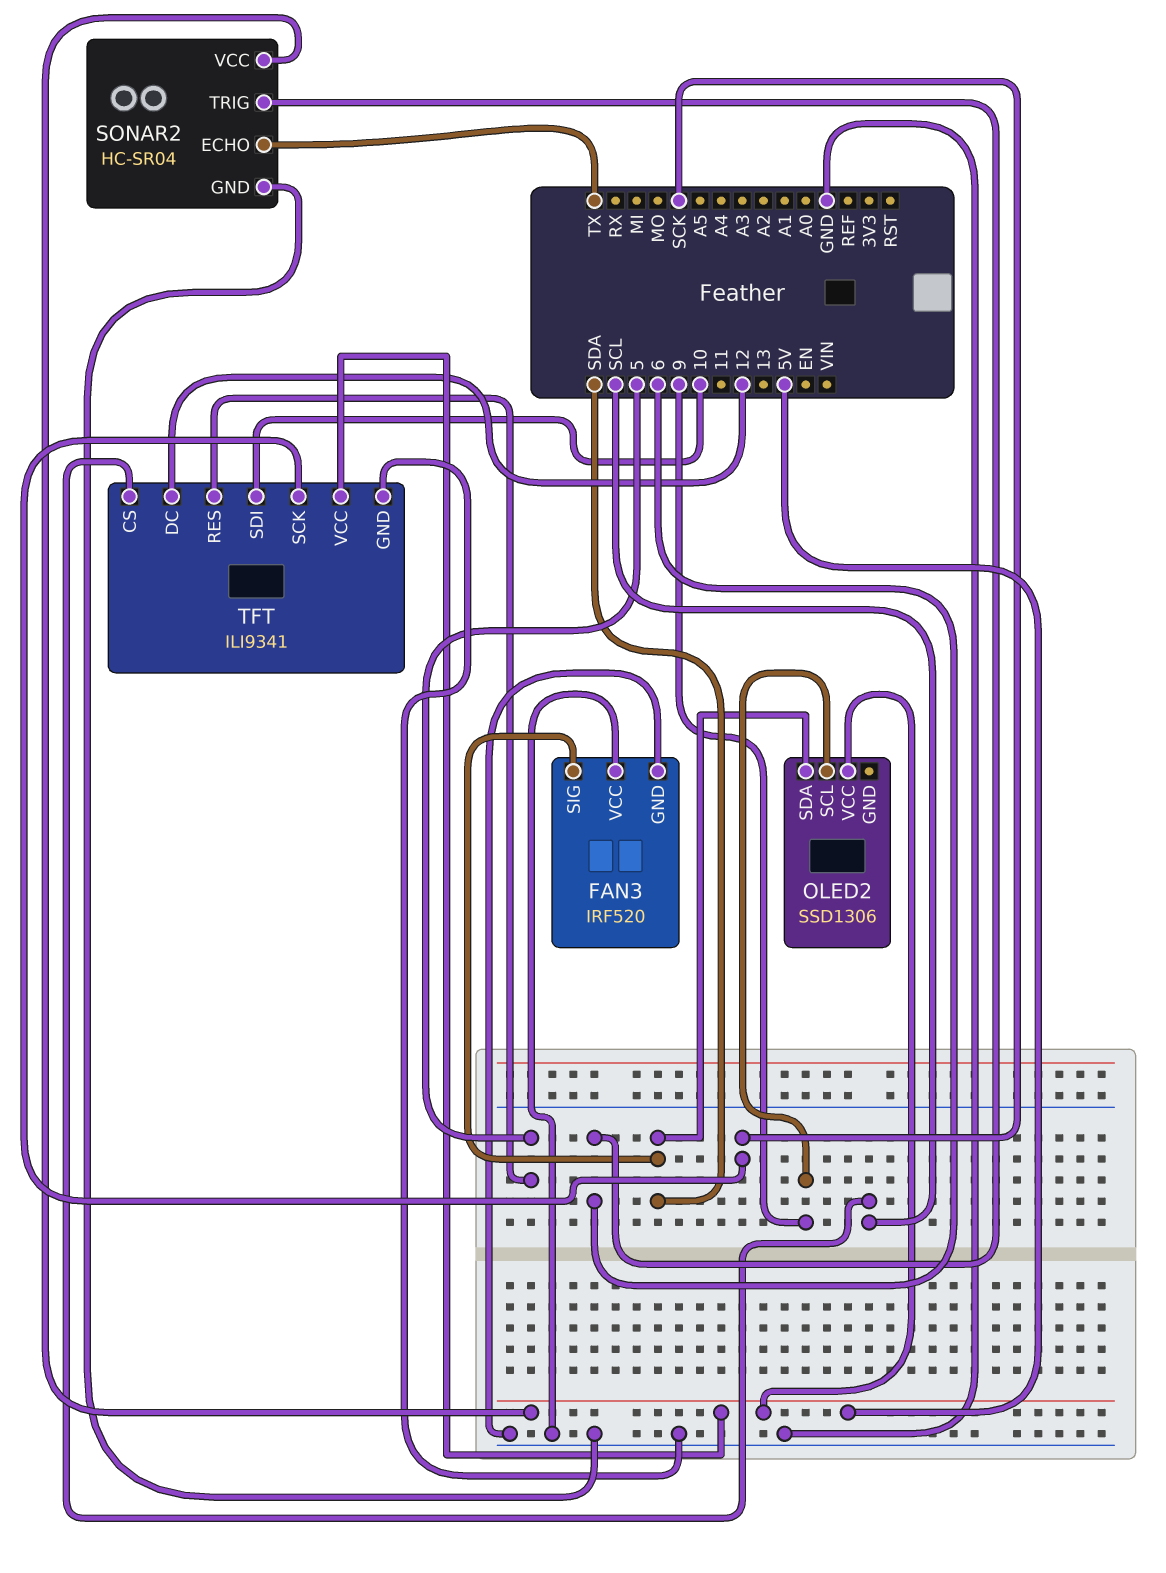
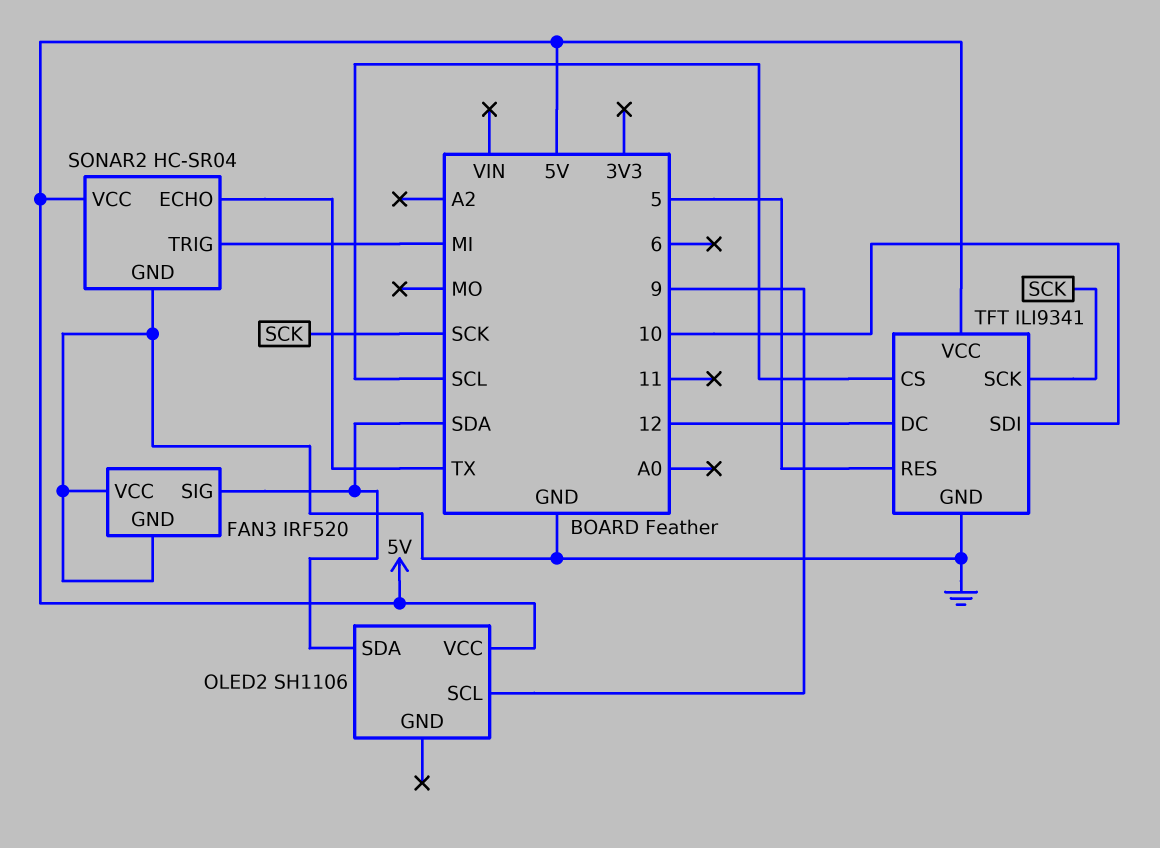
OLED2: SSD1306 -> SH1106
SONAR2 pin TRIG: 6 -> MI

